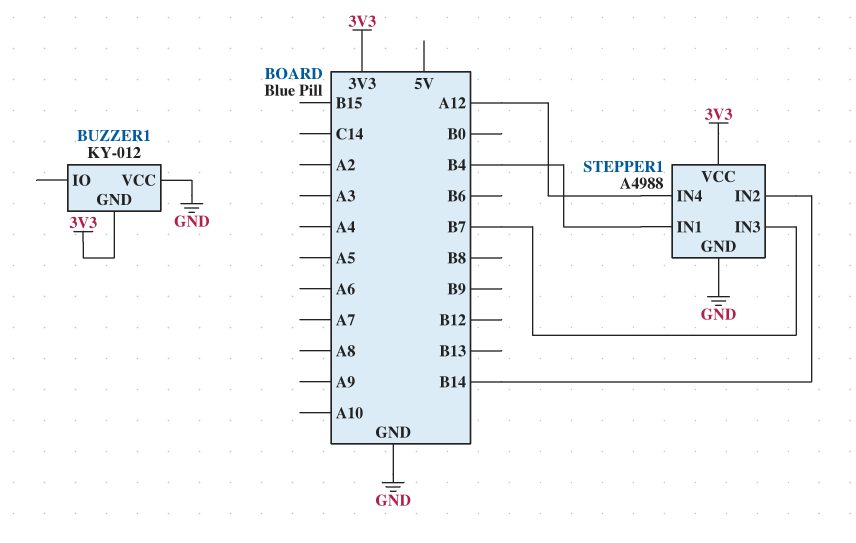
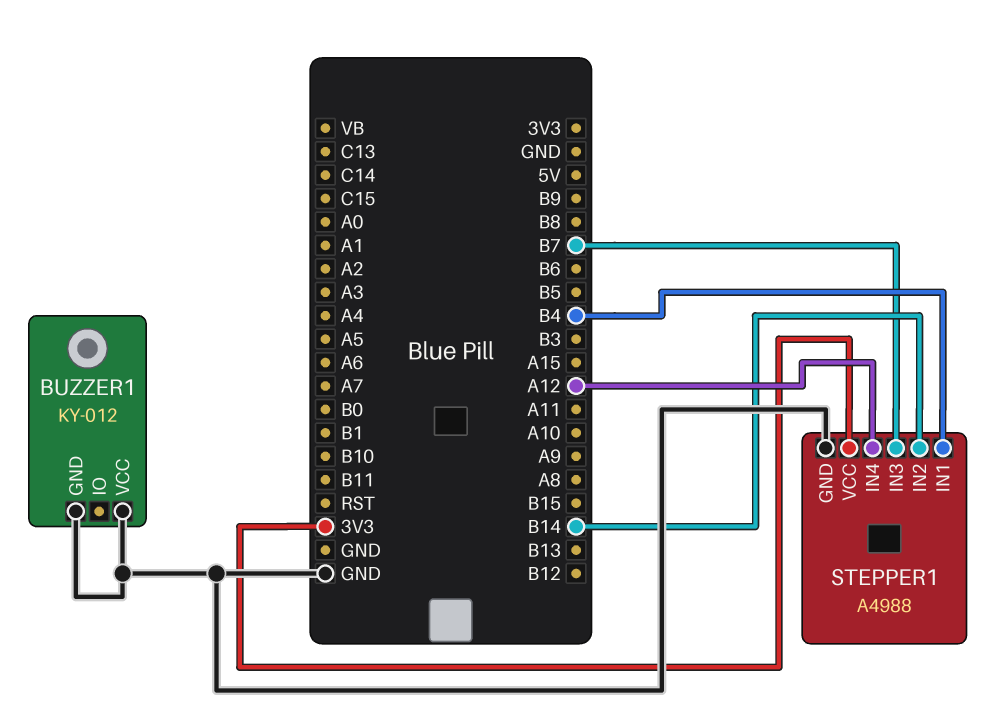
BUZZER1 pin GND: 3V3 -> GND

